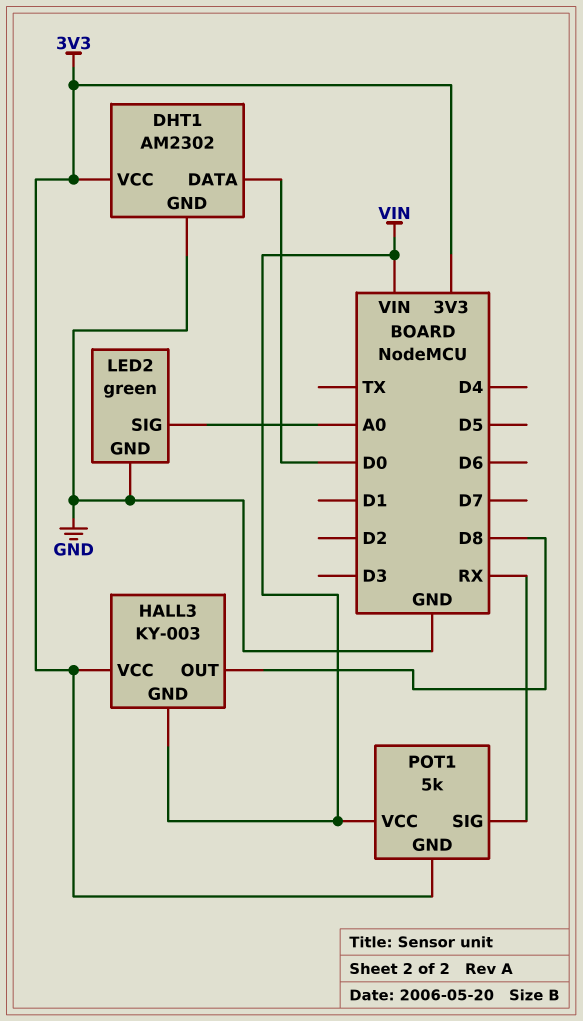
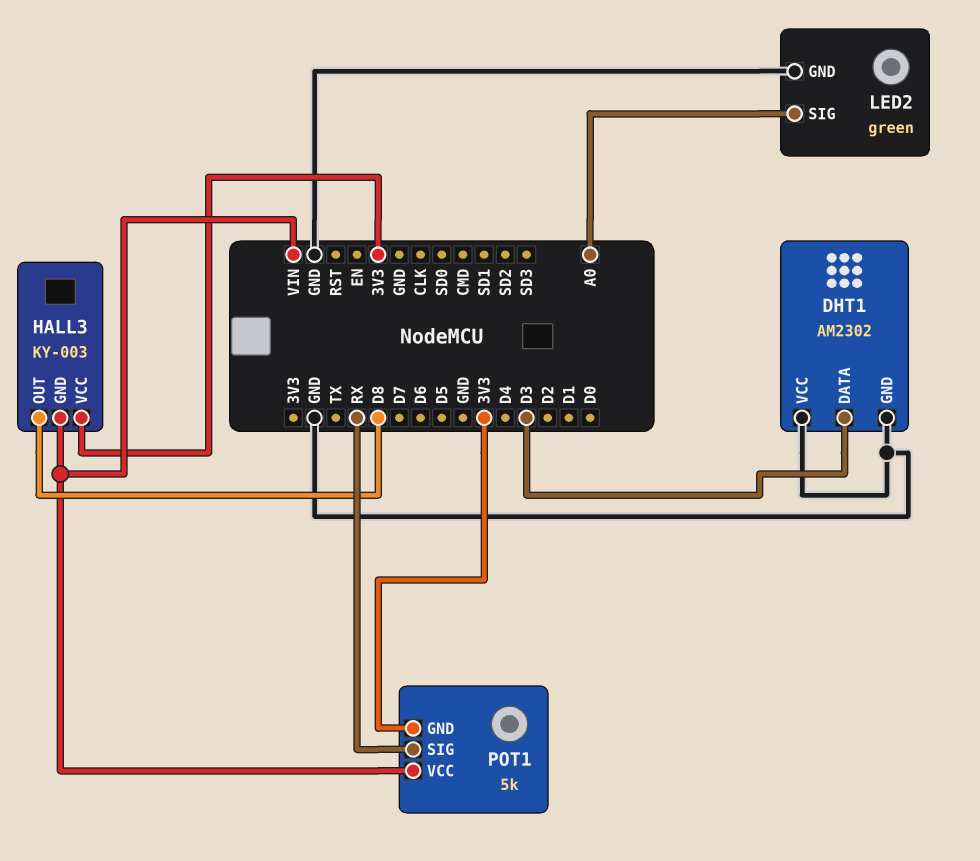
DHT1 pin DATA: D0 -> D3
DHT1 pin VCC: 3V3 -> GND

